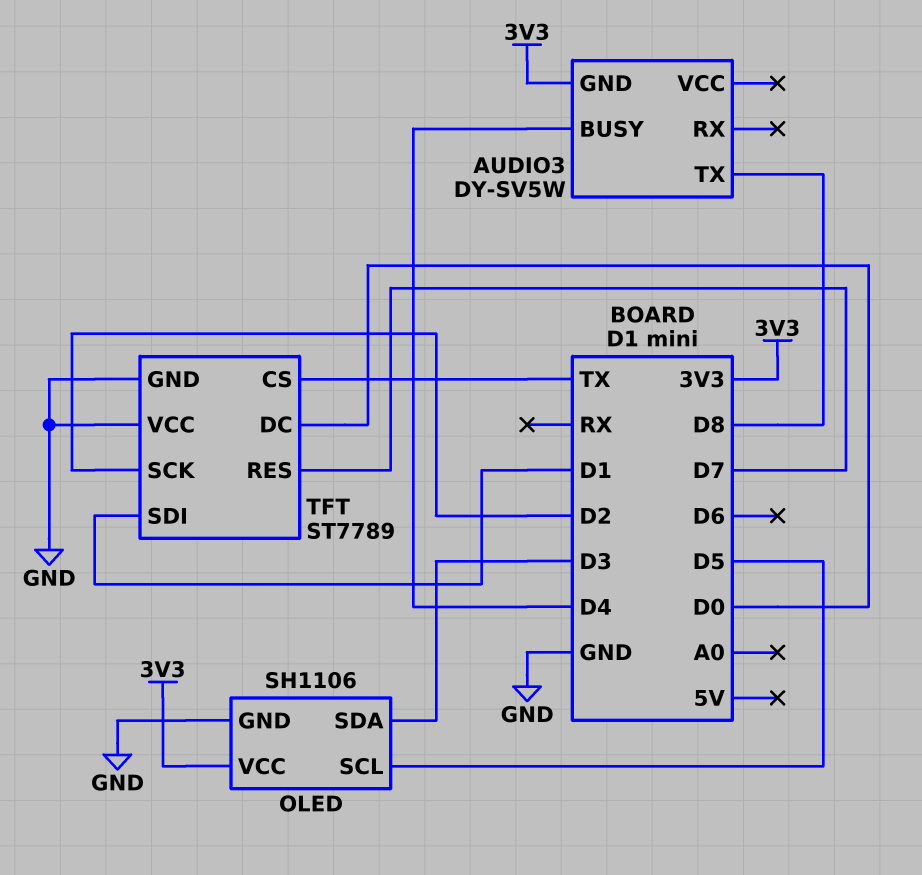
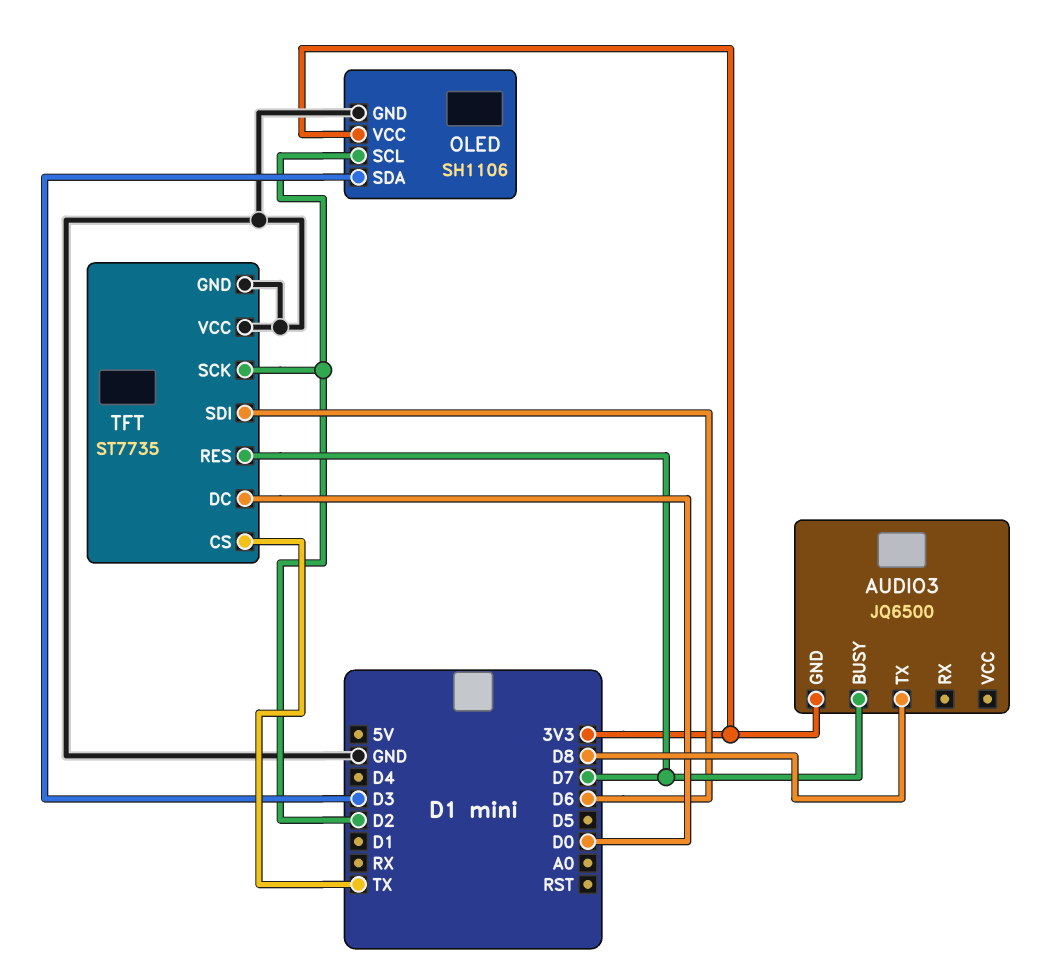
AUDIO3: DY-SV5W -> JQ6500
AUDIO3 pin BUSY: D4 -> D7
OLED pin SCL: D5 -> D2
TFT: ST7789 -> ST7735
TFT pin SDI: D1 -> D6

